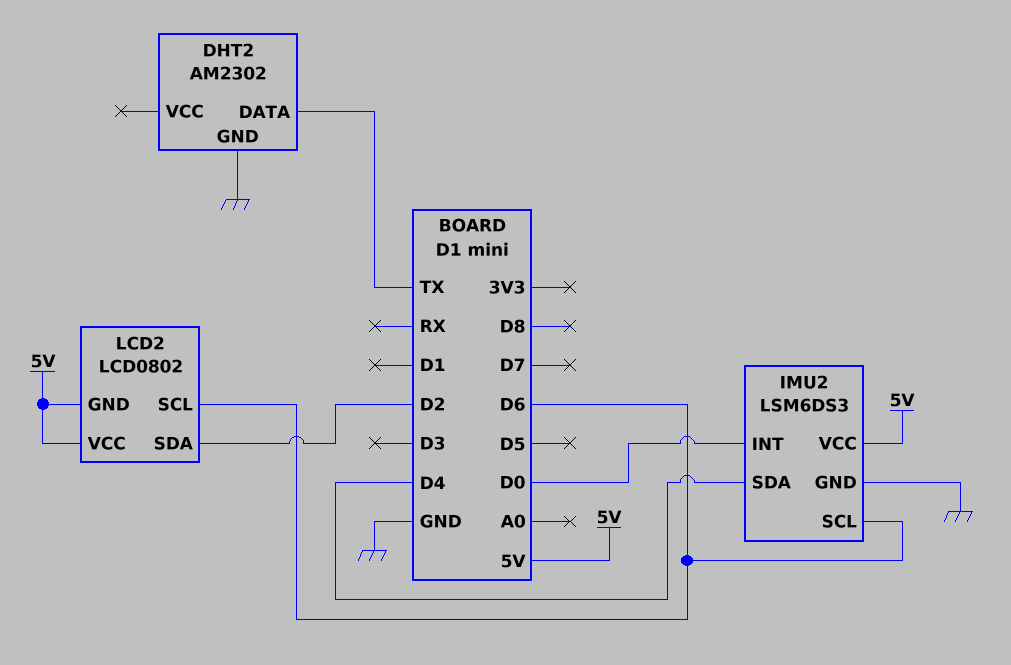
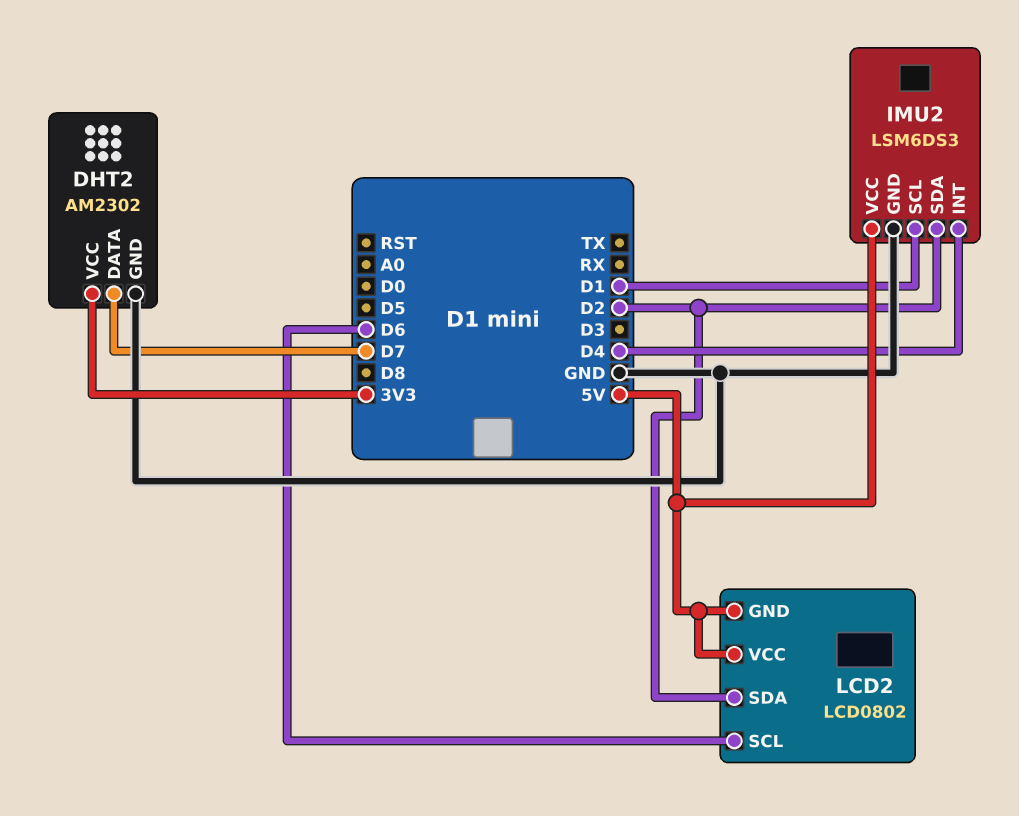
DHT2 pin DATA: TX -> D7
DHT2 pin VCC: none -> 3V3
IMU2 pin INT: D0 -> D4
IMU2 pin SCL: D6 -> D1
IMU2 pin SDA: D4 -> D2

